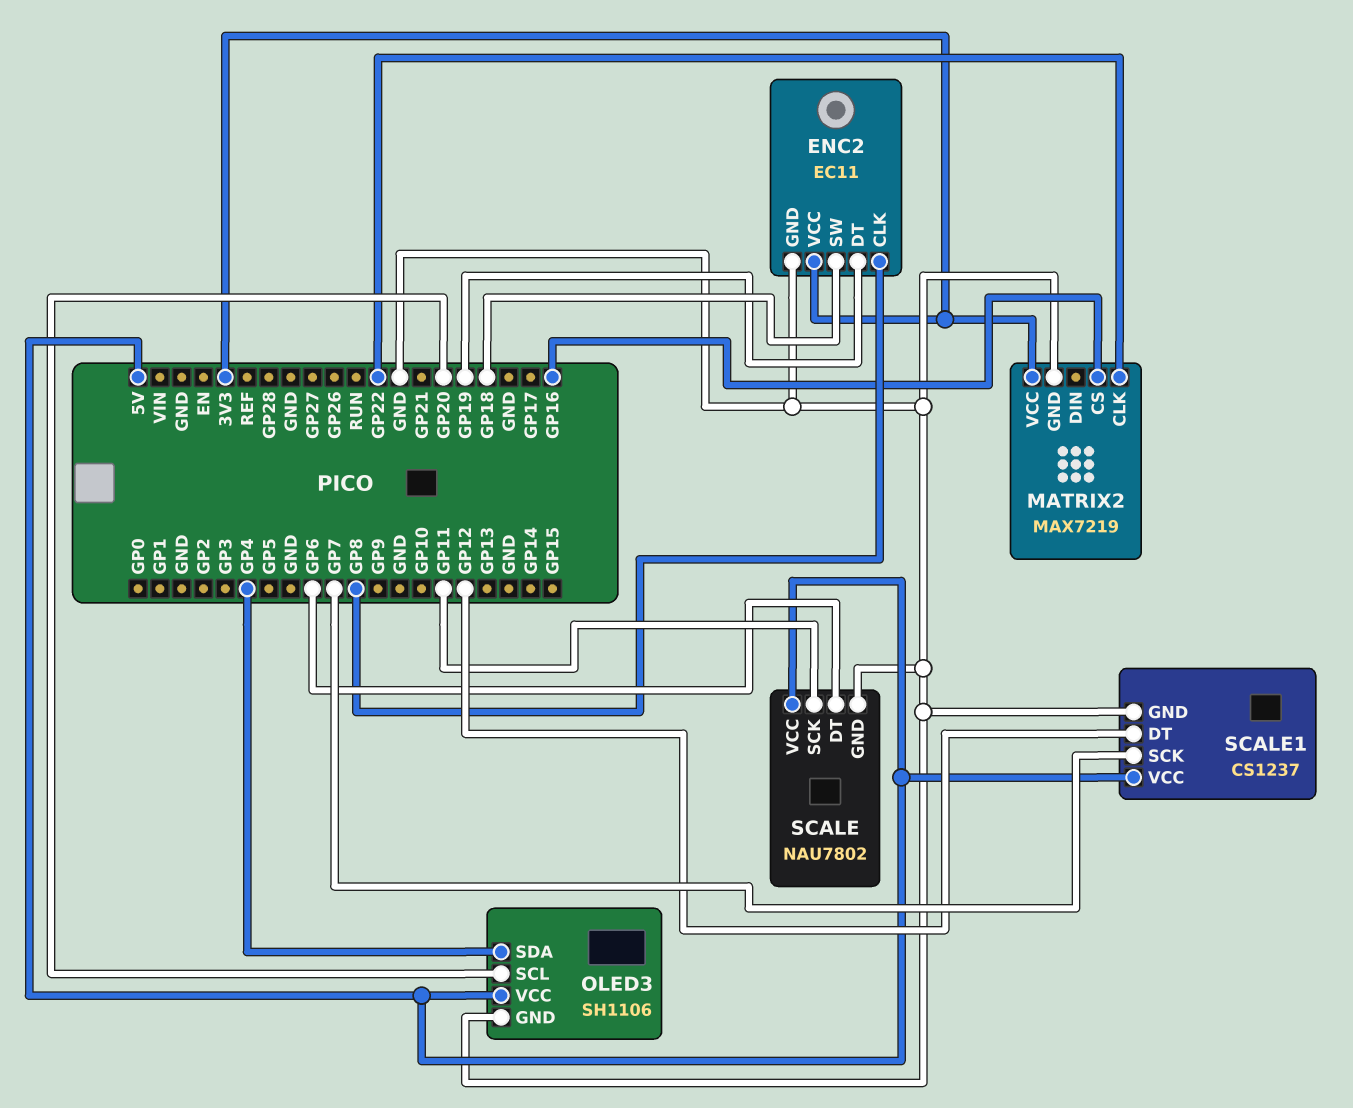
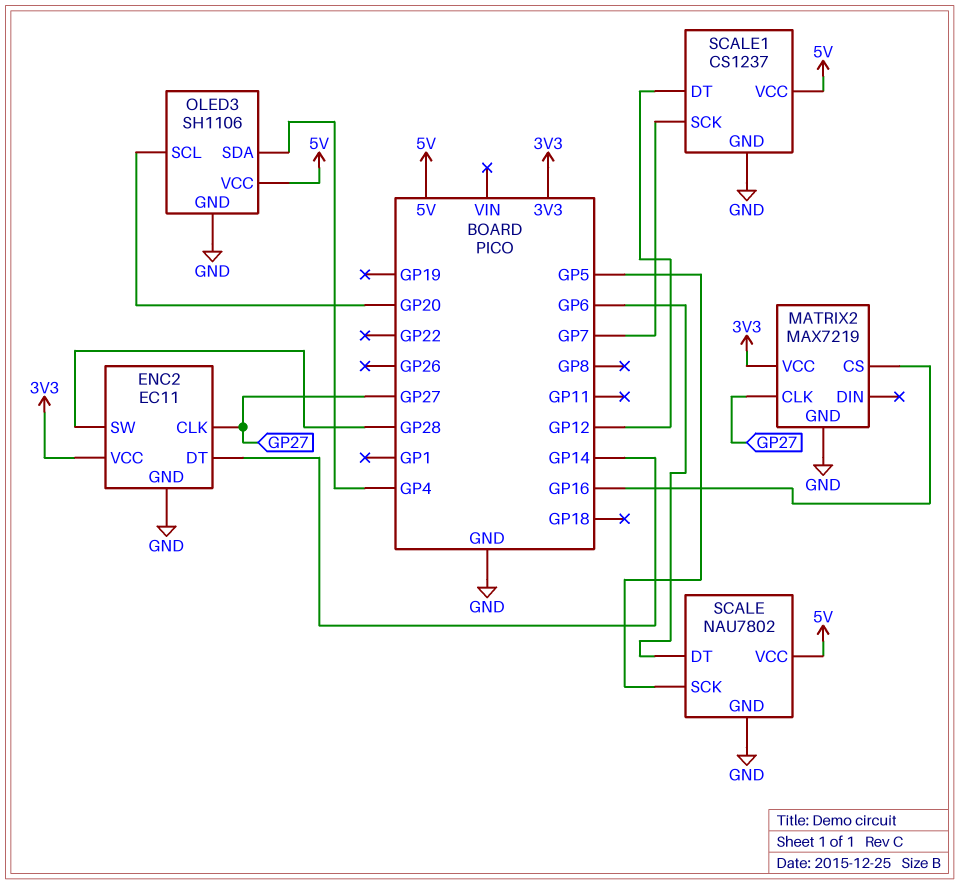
ENC2 pin CLK: GP8 -> GP27
ENC2 pin DT: GP19 -> GP14
ENC2 pin SW: GP18 -> GP28
MATRIX2 pin CLK: GP22 -> GP27
SCALE pin SCK: GP11 -> GP5

